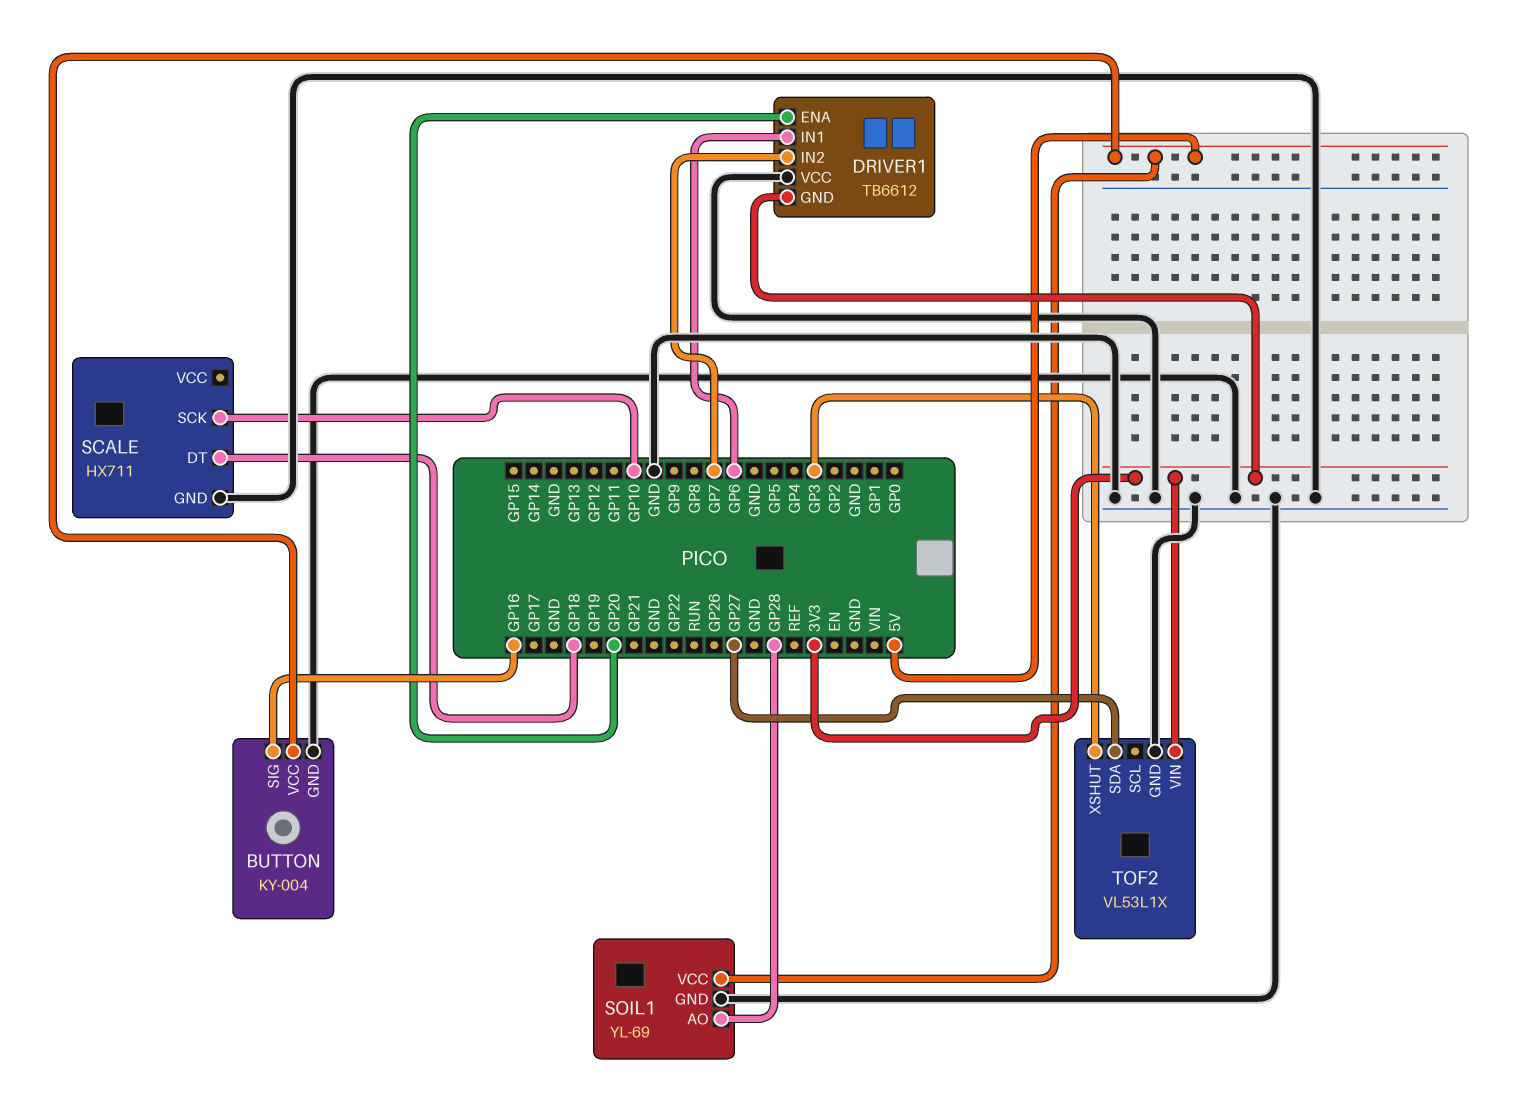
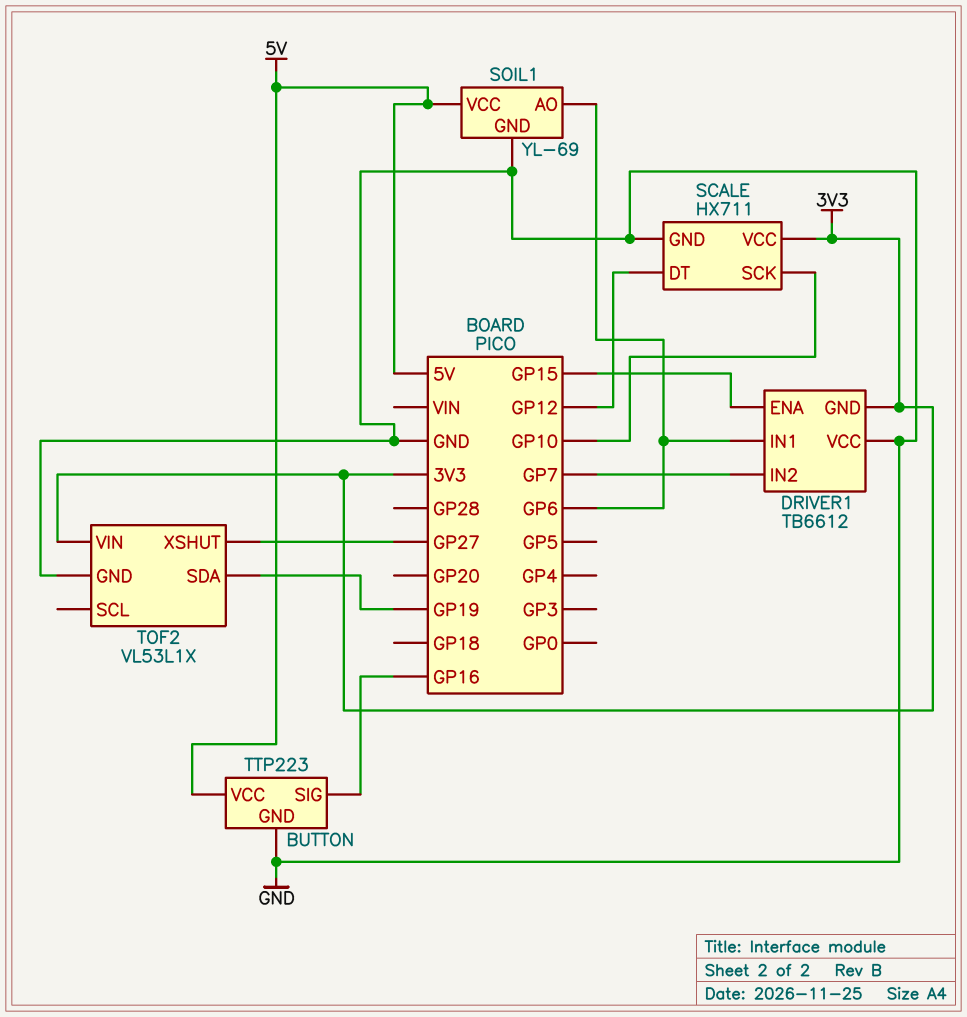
BUTTON: KY-004 -> TTP223
DRIVER1 pin ENA: GP20 -> GP15
SCALE pin DT: GP18 -> GP12
SCALE pin VCC: none -> 3V3
SOIL1 pin AO: GP28 -> GP6
TOF2 pin SDA: GP27 -> GP19
TOF2 pin XSHUT: GP3 -> GP27

